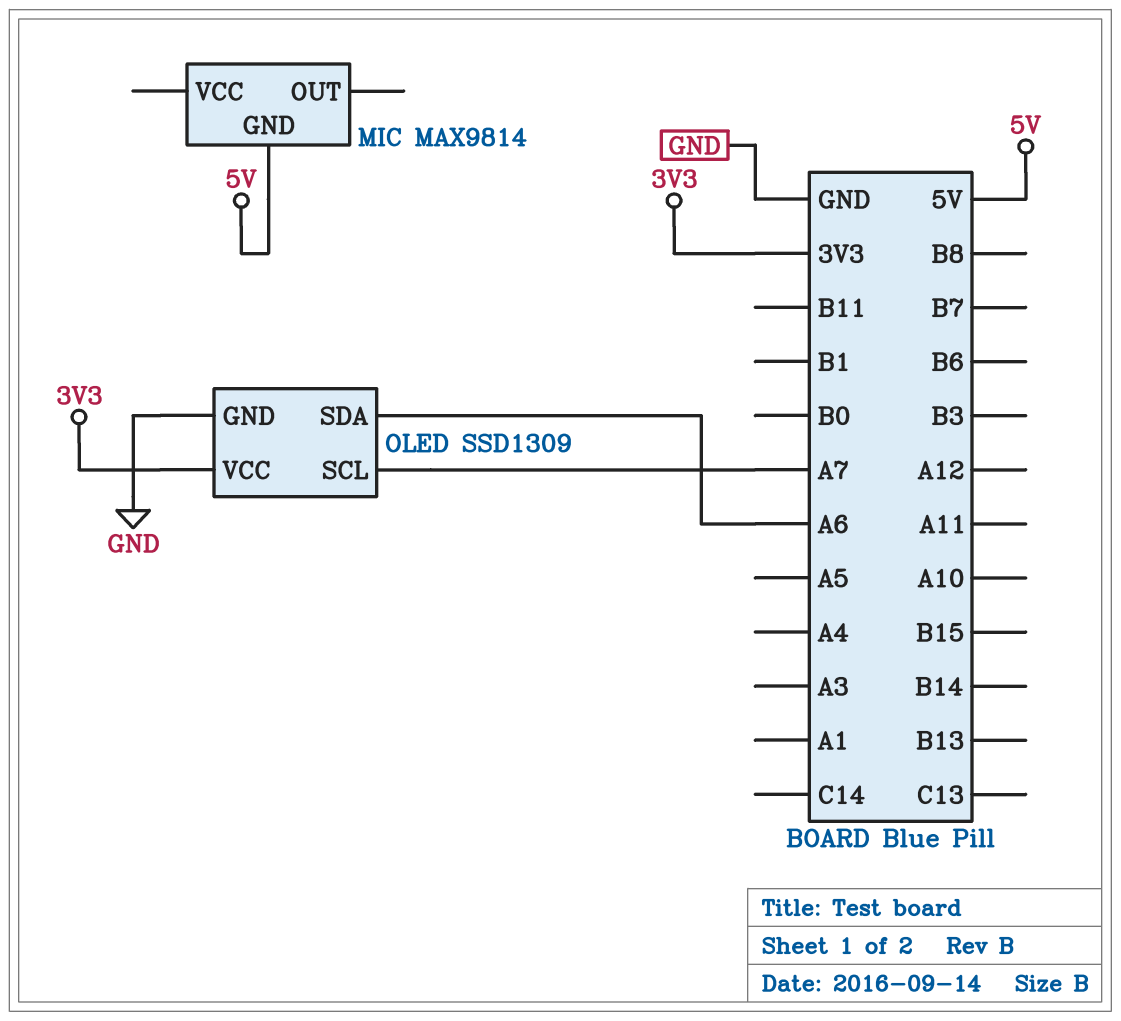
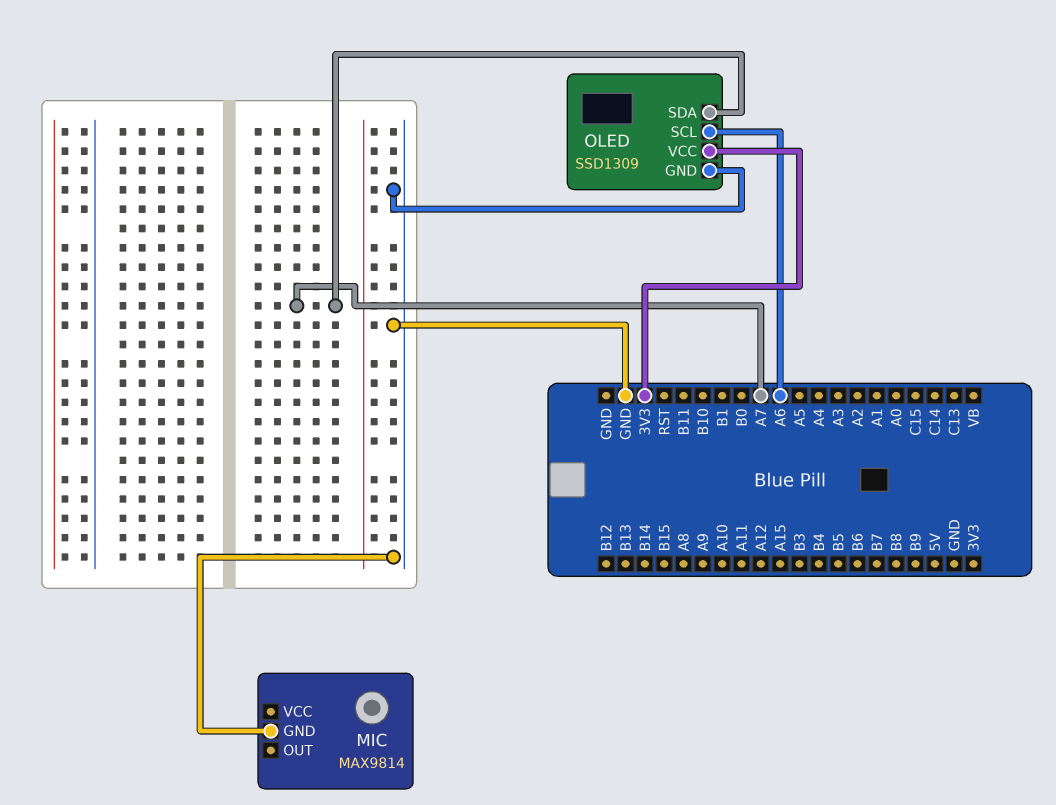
MIC pin GND: 5V -> GND
OLED pin SCL: A7 -> A6
OLED pin SDA: A6 -> A7

